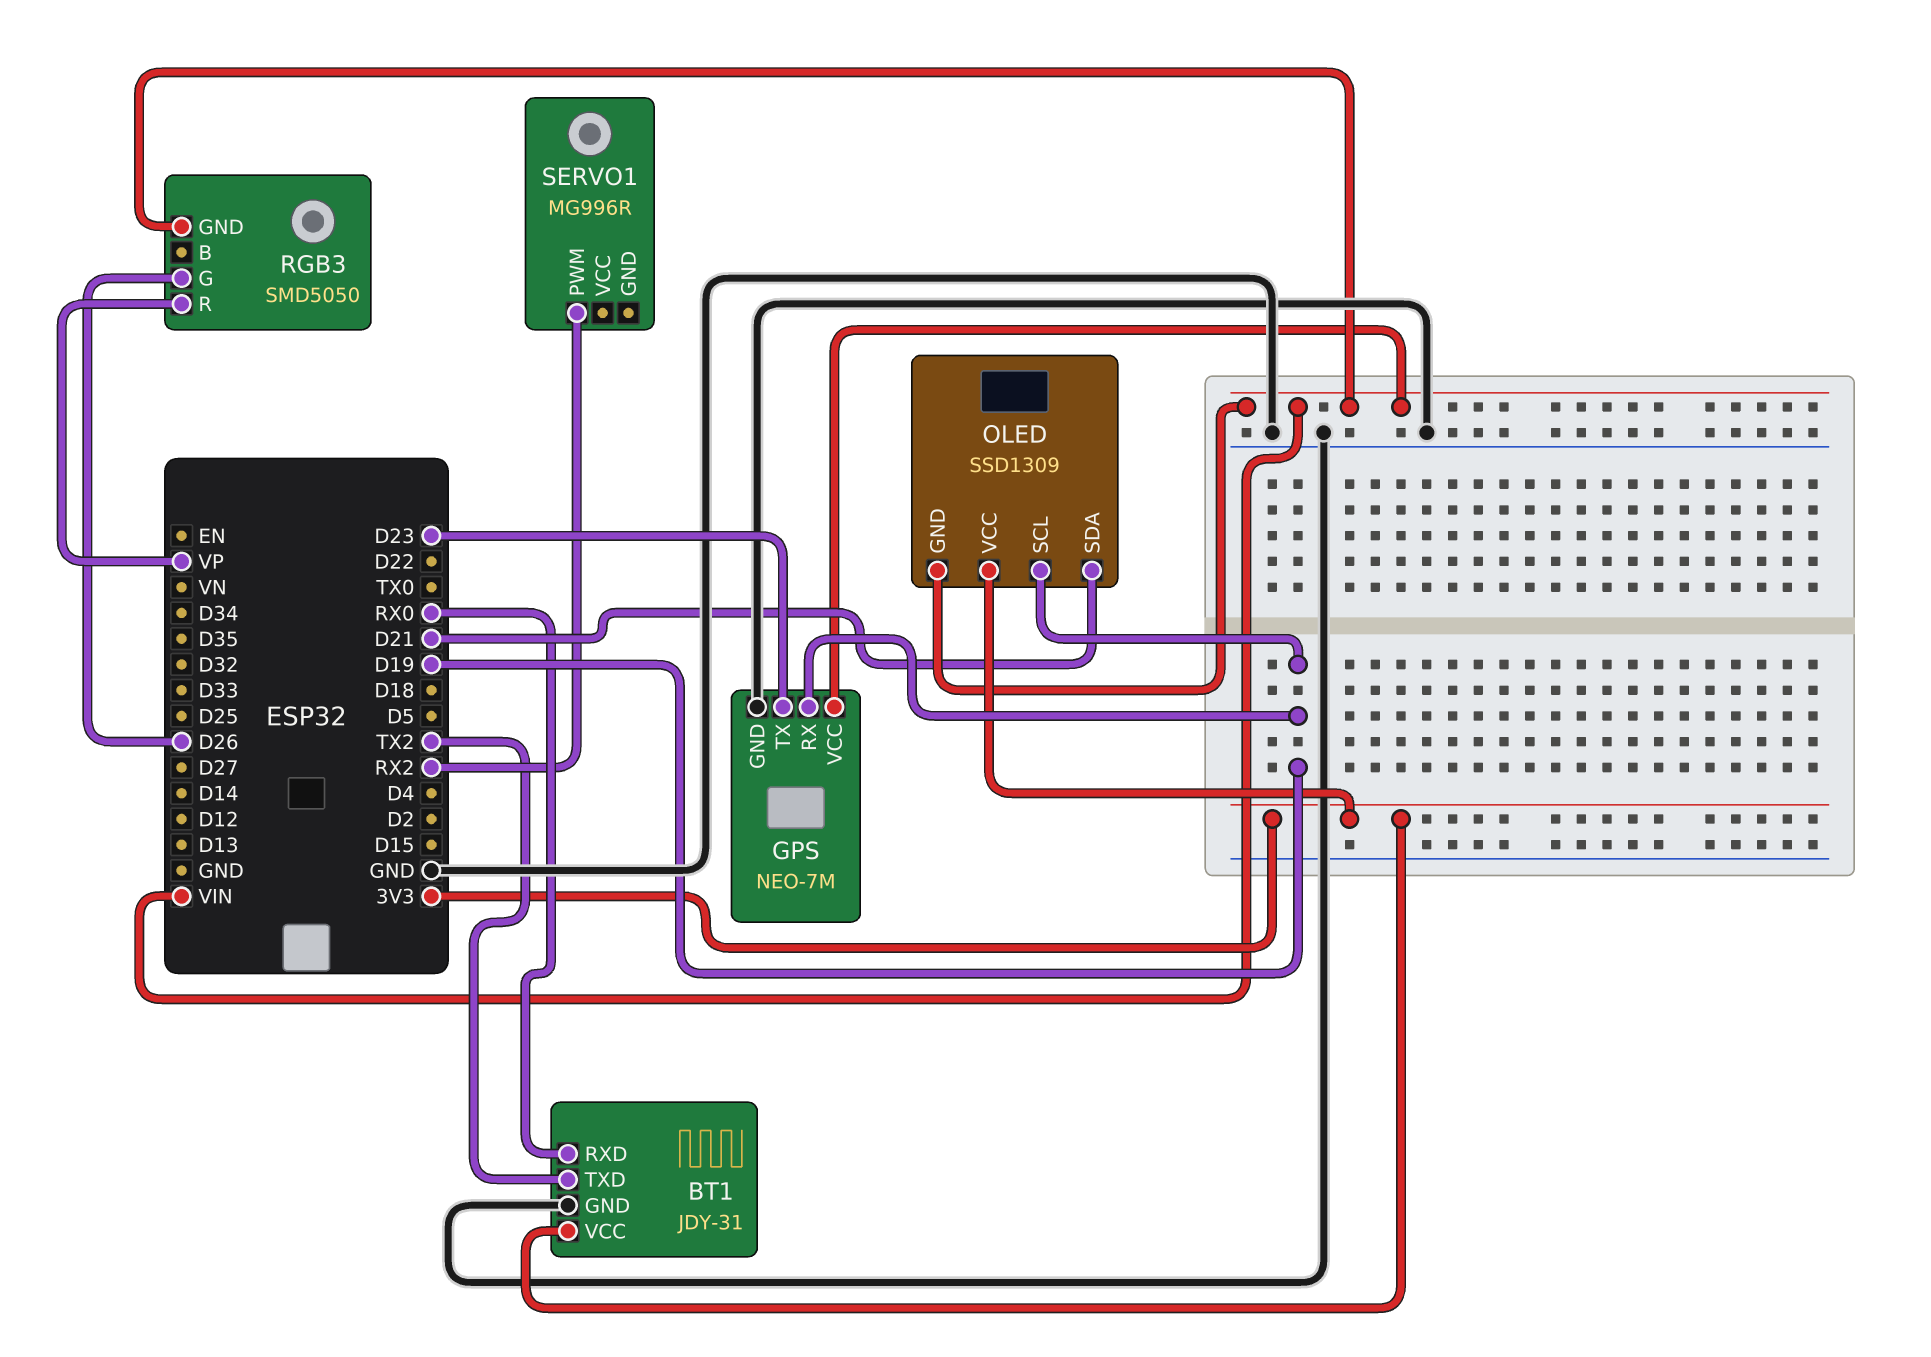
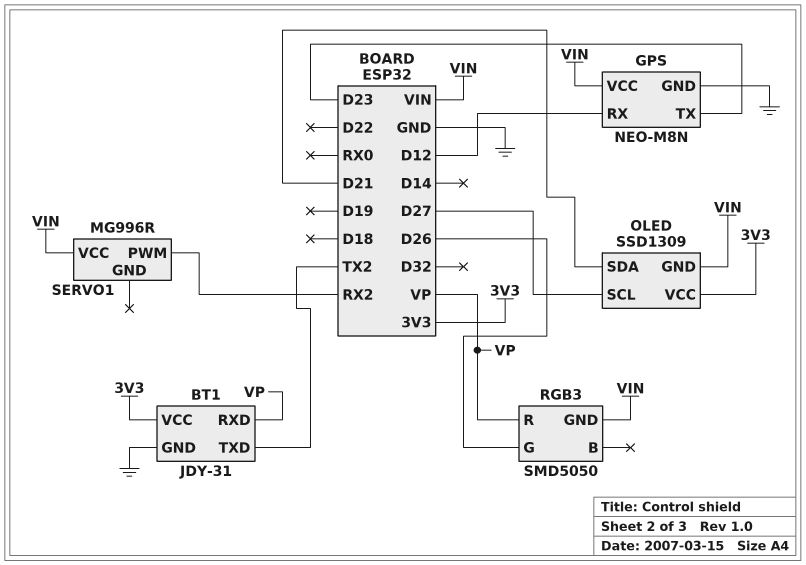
BT1 pin RXD: RX0 -> VP
GPS: NEO-7M -> NEO-M8N
GPS pin RX: D19 -> D12
OLED pin SCL: D19 -> D27
SERVO1 pin VCC: none -> VIN

